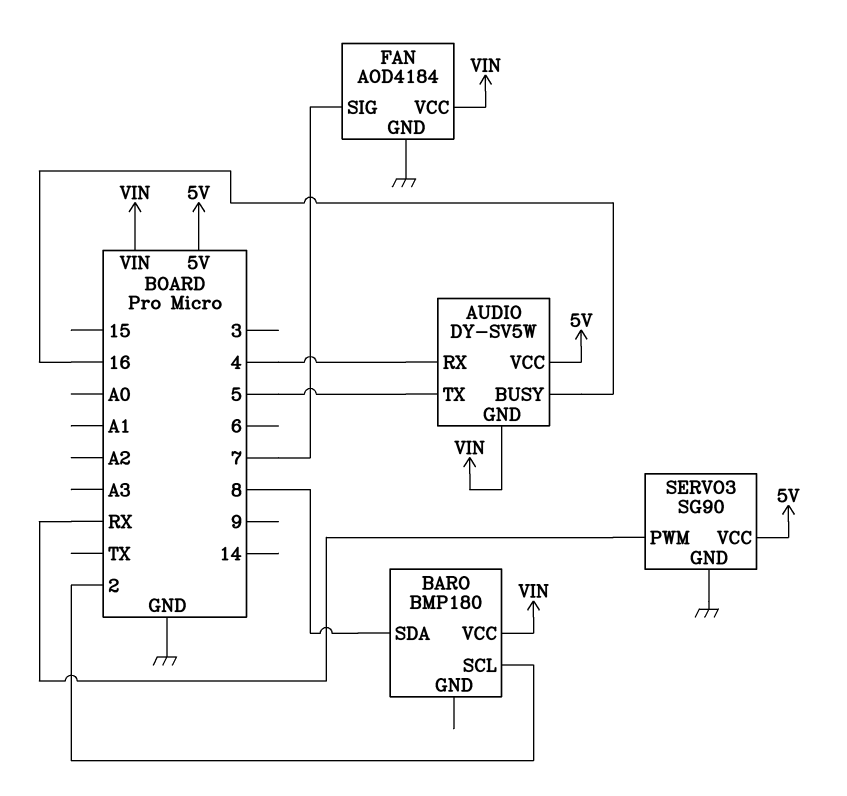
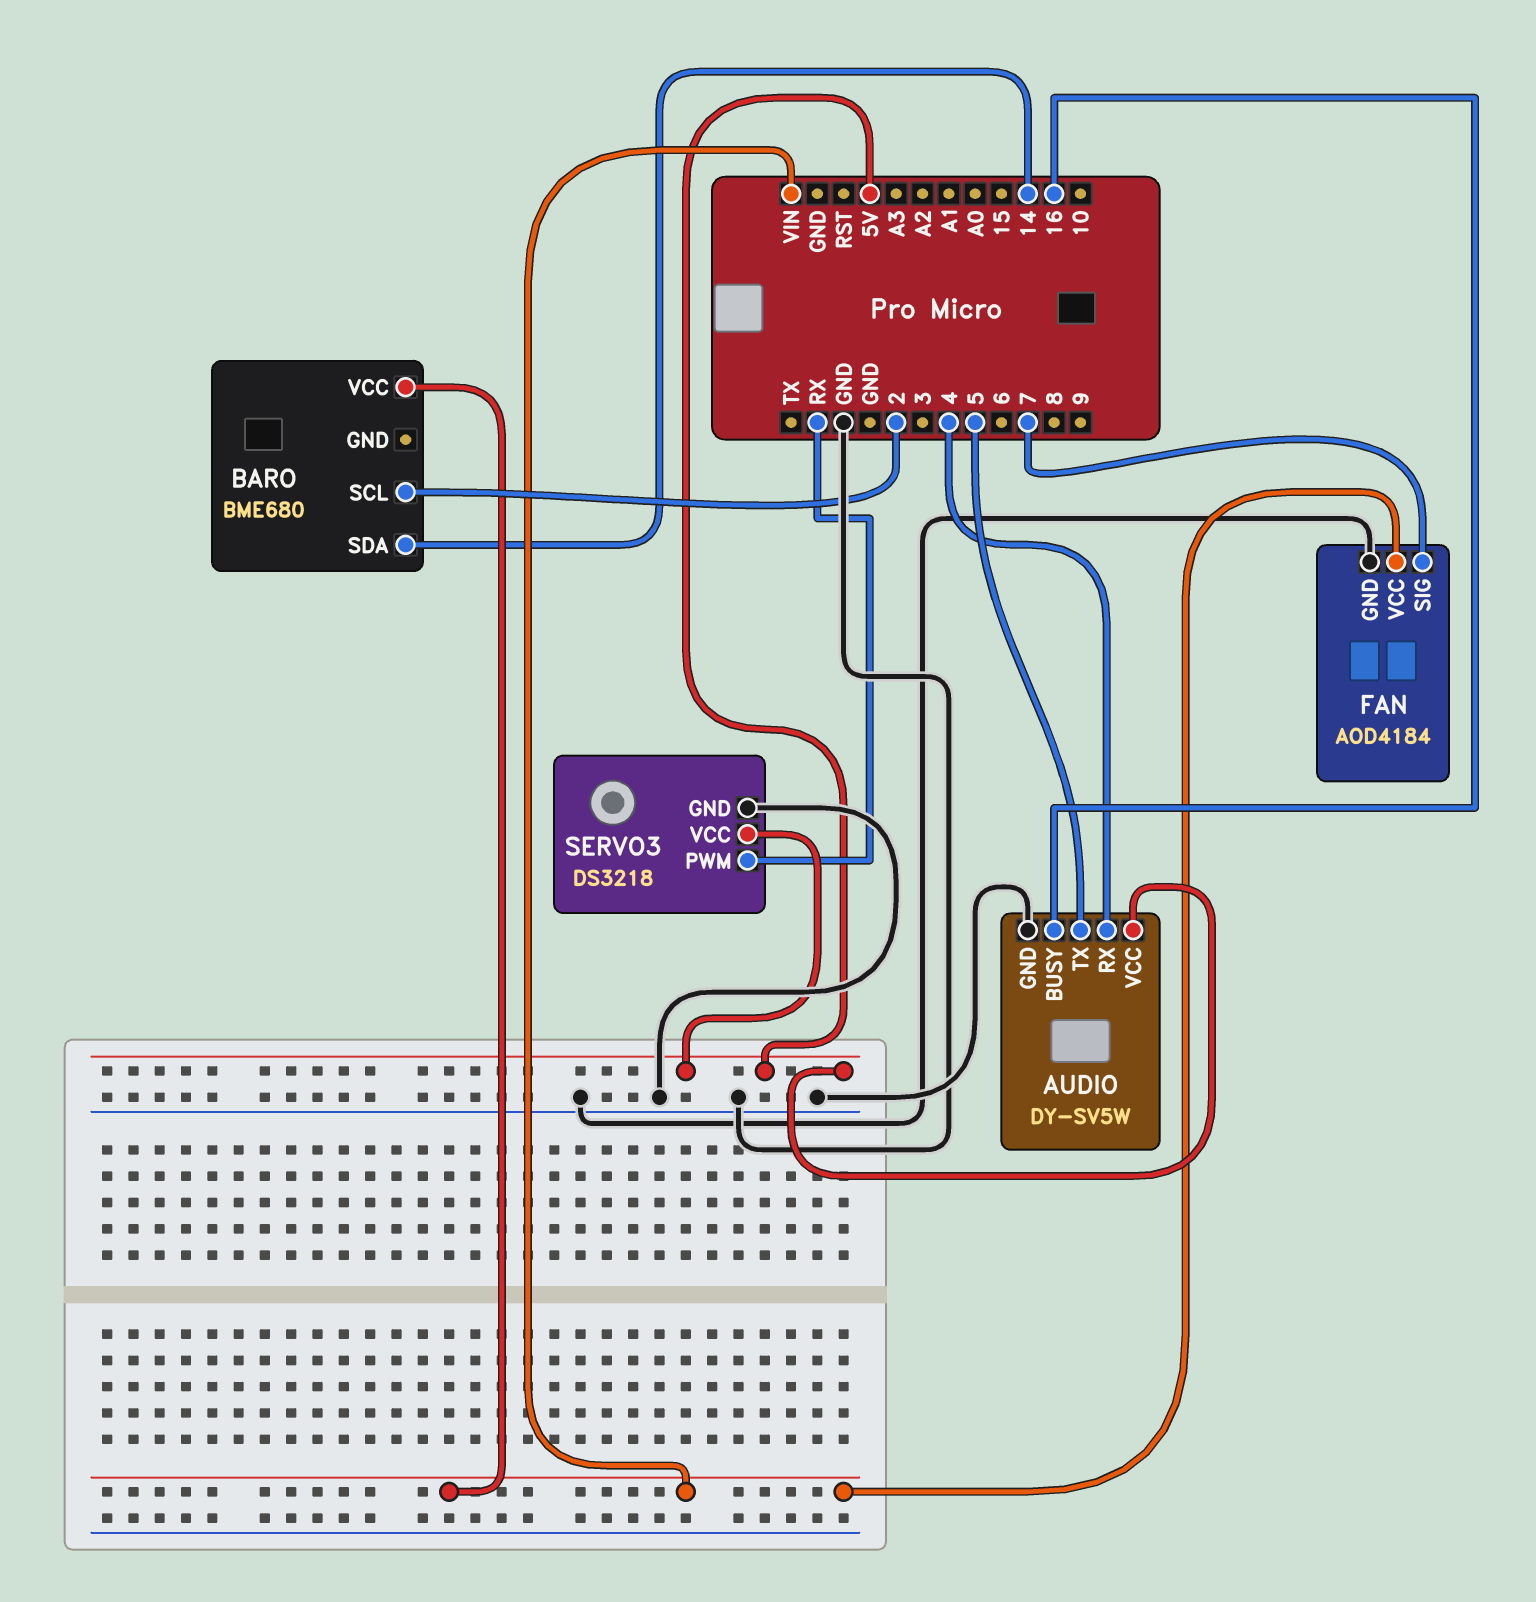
AUDIO pin GND: VIN -> GND
BARO: BMP180 -> BME680
BARO pin SDA: 8 -> 14
SERVO3: SG90 -> DS3218

